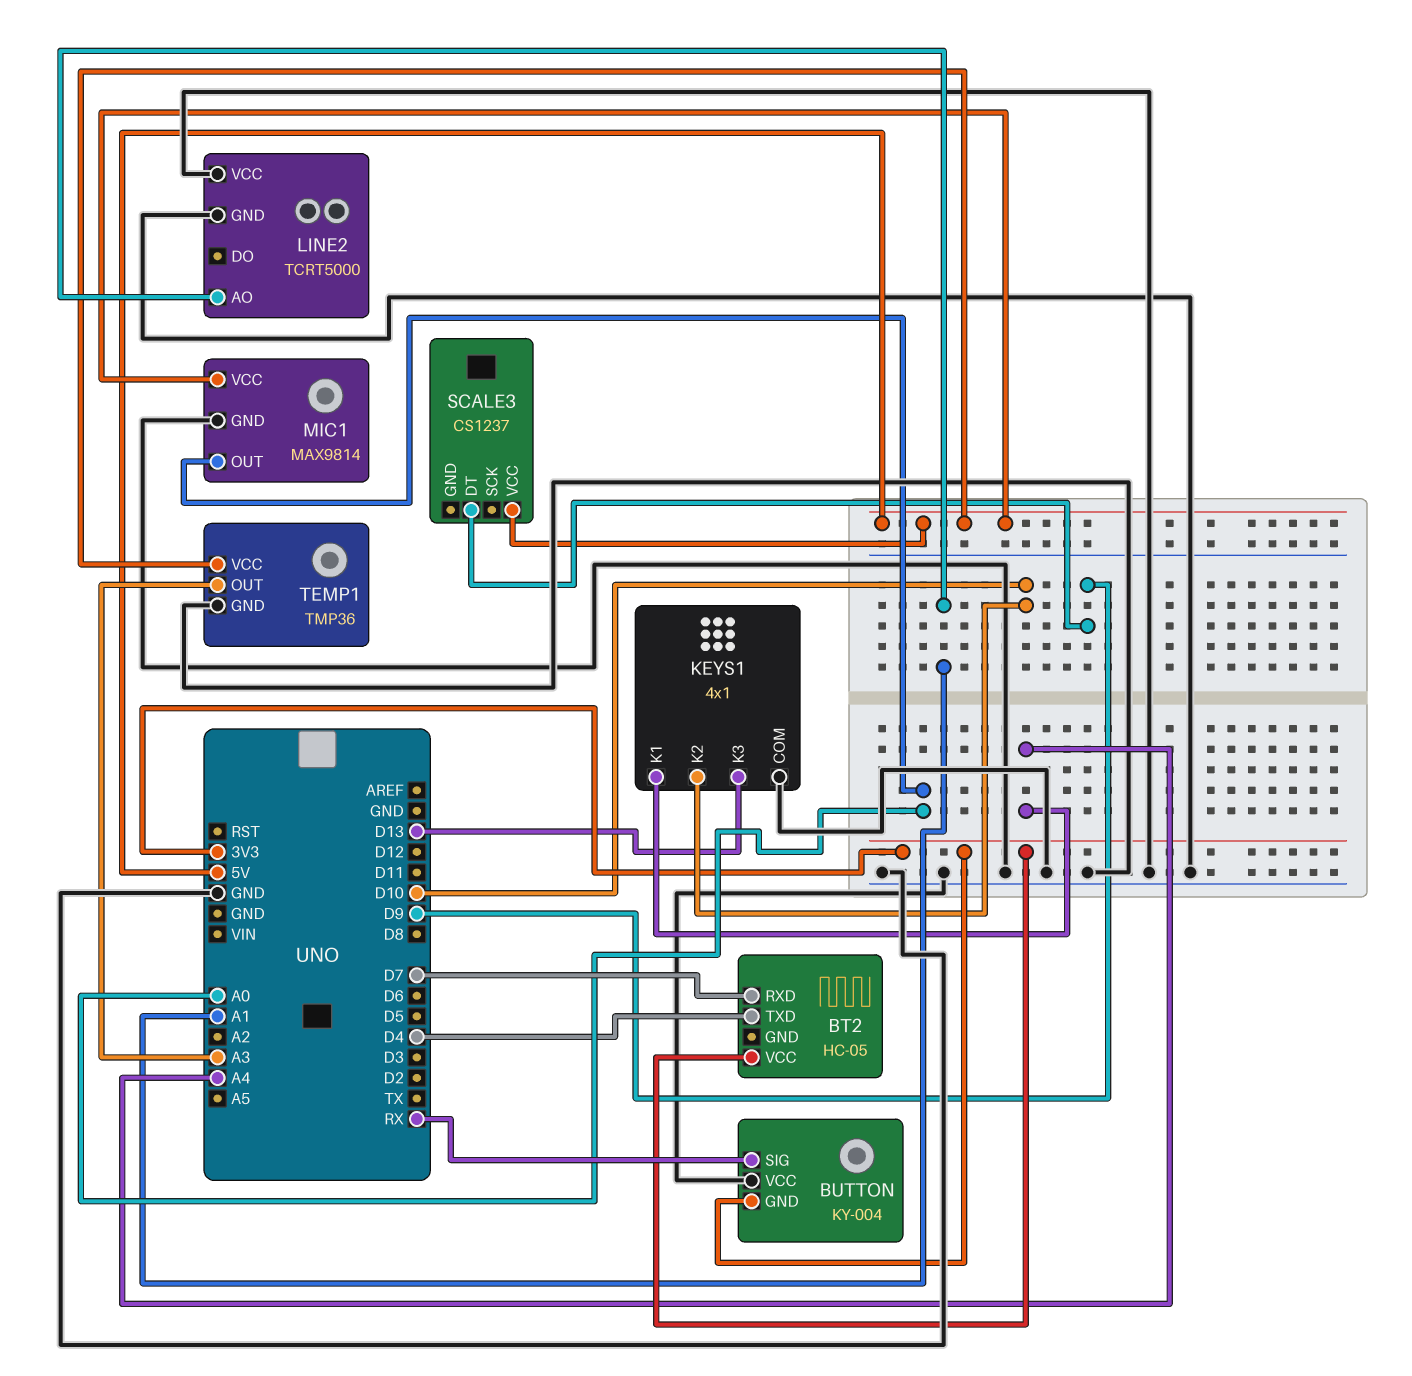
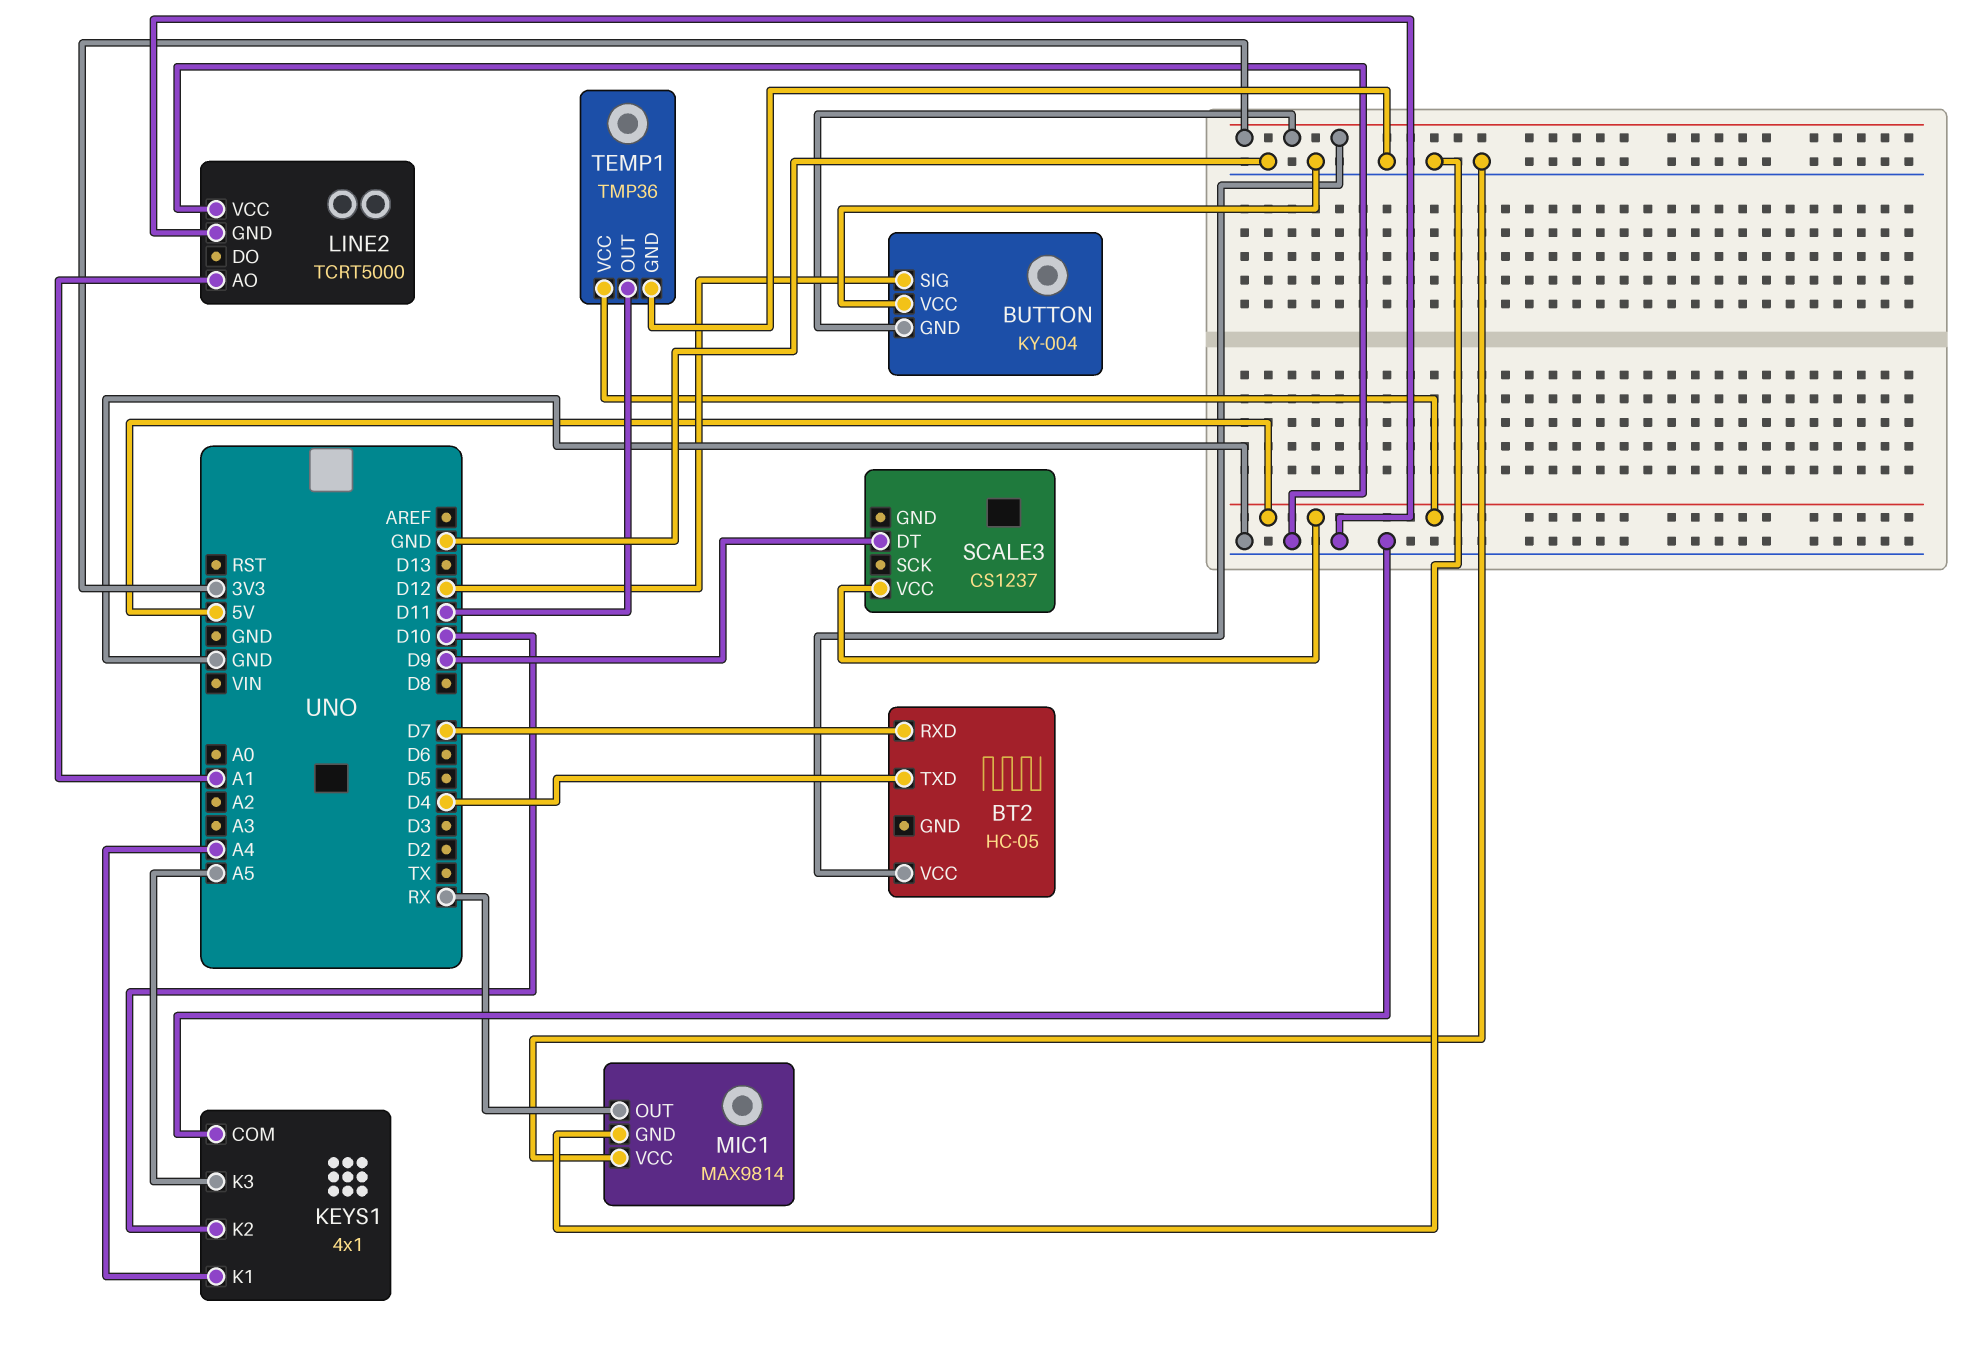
BUTTON pin SIG: RX -> D12
KEYS1 pin K3: D13 -> A5
MIC1 pin OUT: A0 -> RX
MIC1 pin VCC: 5V -> GND
TEMP1 pin OUT: A3 -> D11

